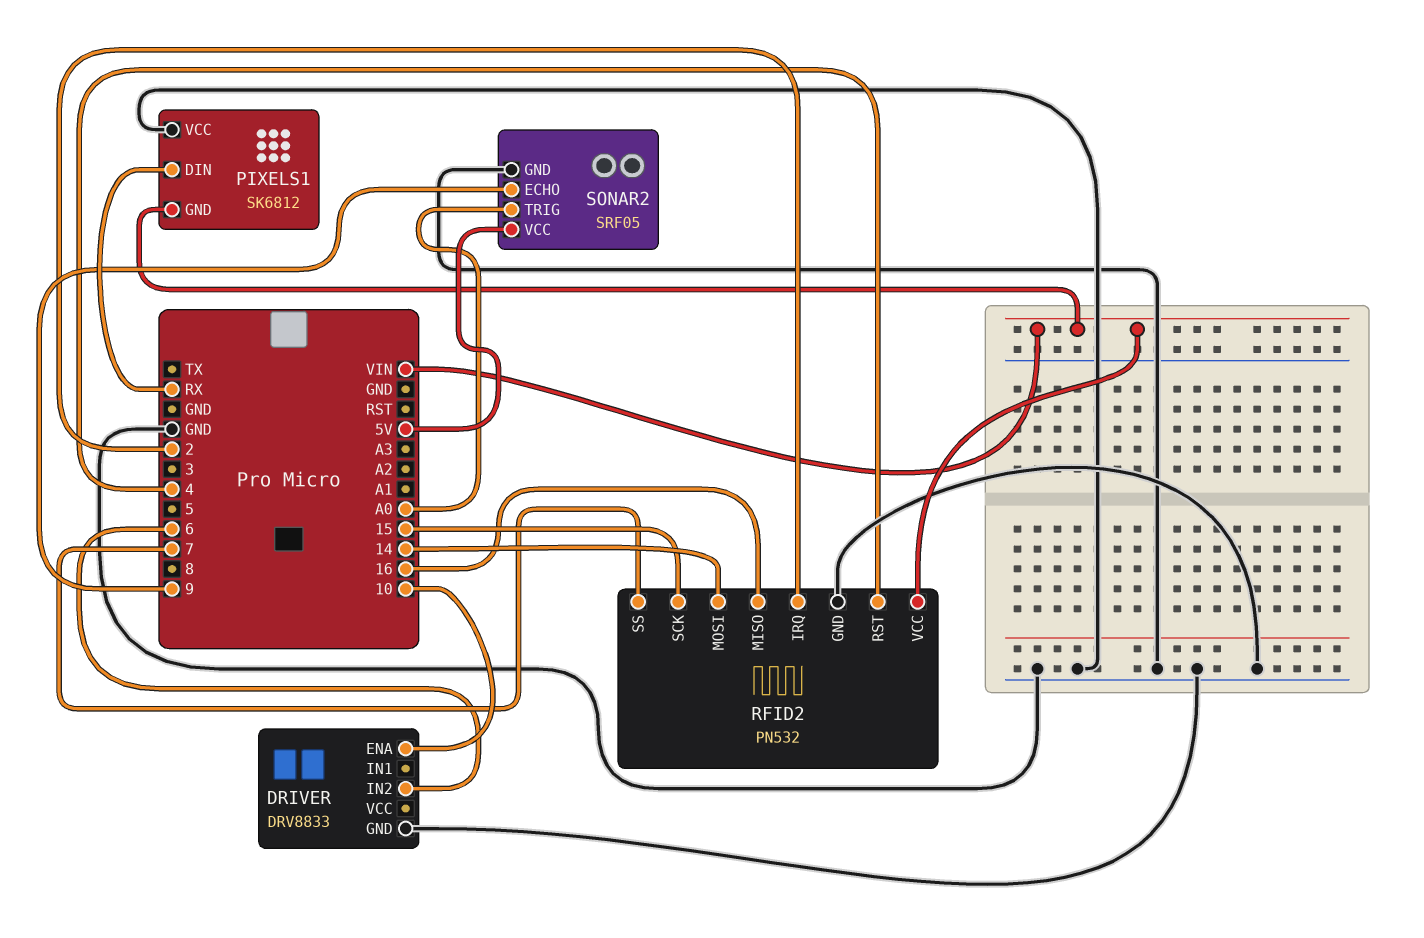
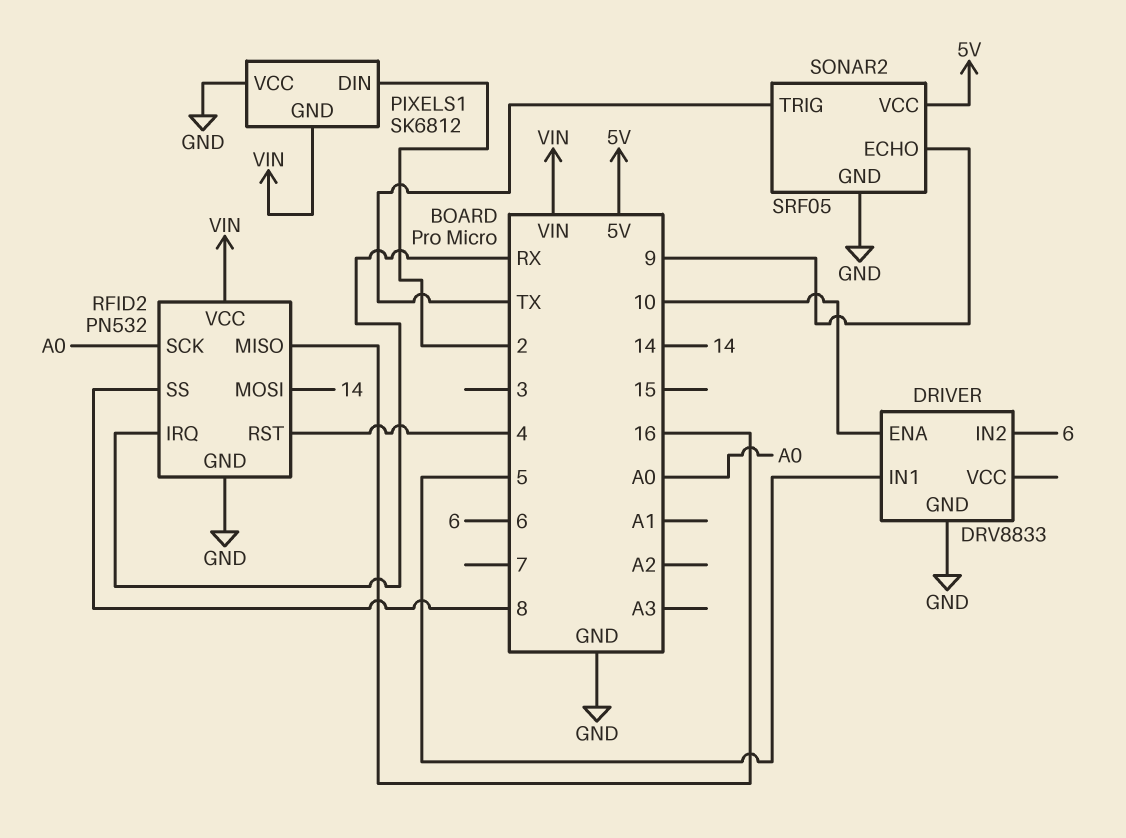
DRIVER pin IN1: none -> 5
PIXELS1 pin DIN: RX -> 2
RFID2 pin IRQ: 2 -> RX
RFID2 pin SCK: 15 -> A0
RFID2 pin SS: 7 -> 8
SONAR2 pin TRIG: A0 -> TX

